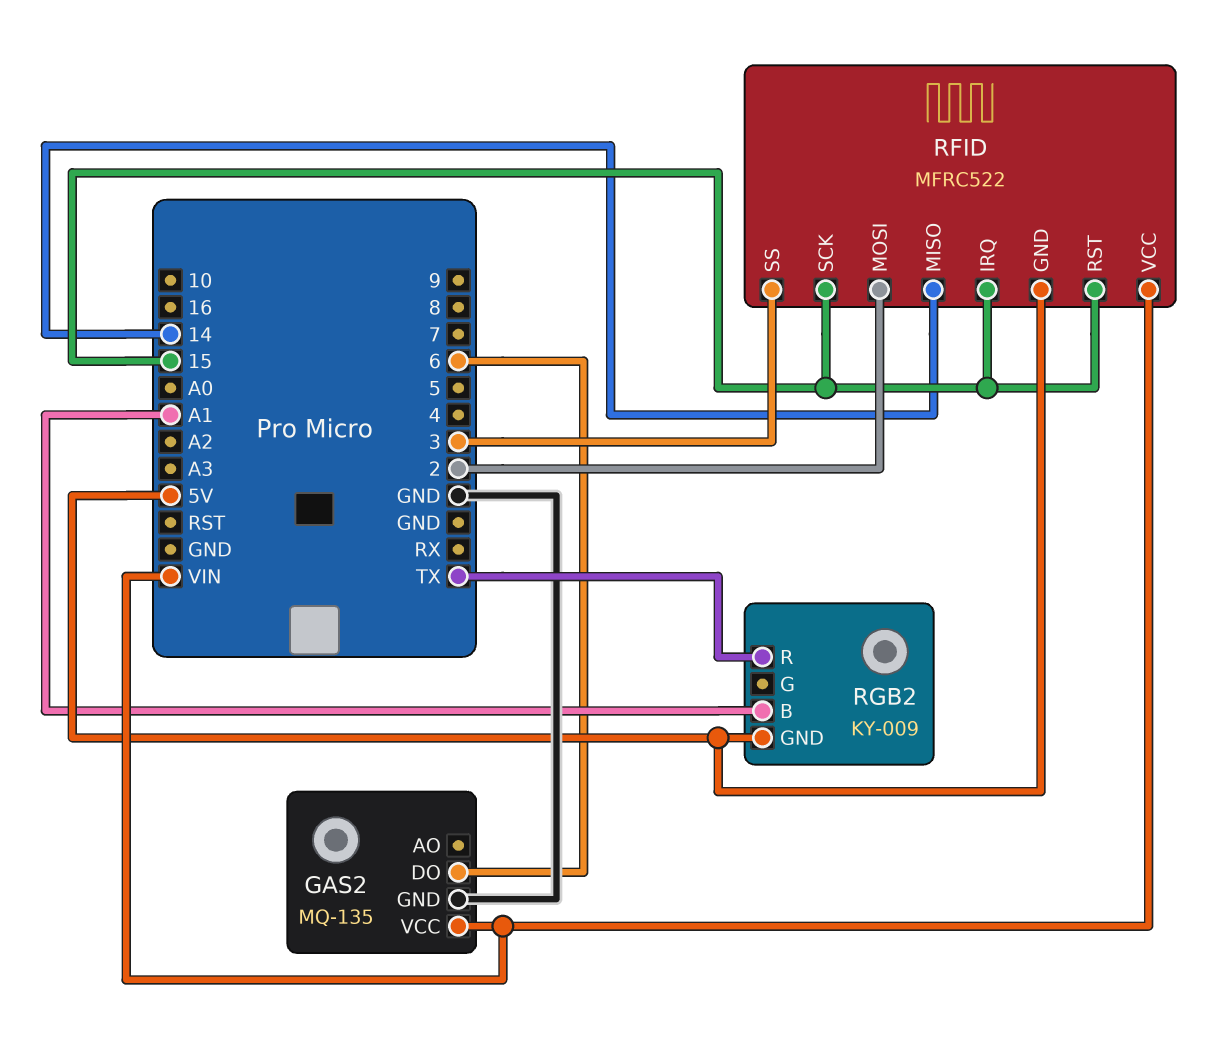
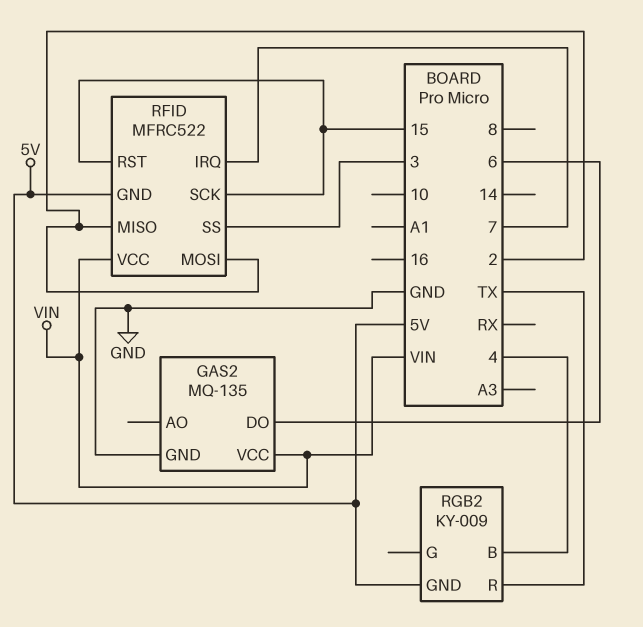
RFID pin IRQ: 15 -> 7
RFID pin MISO: 14 -> 2
RGB2 pin B: A1 -> 4

